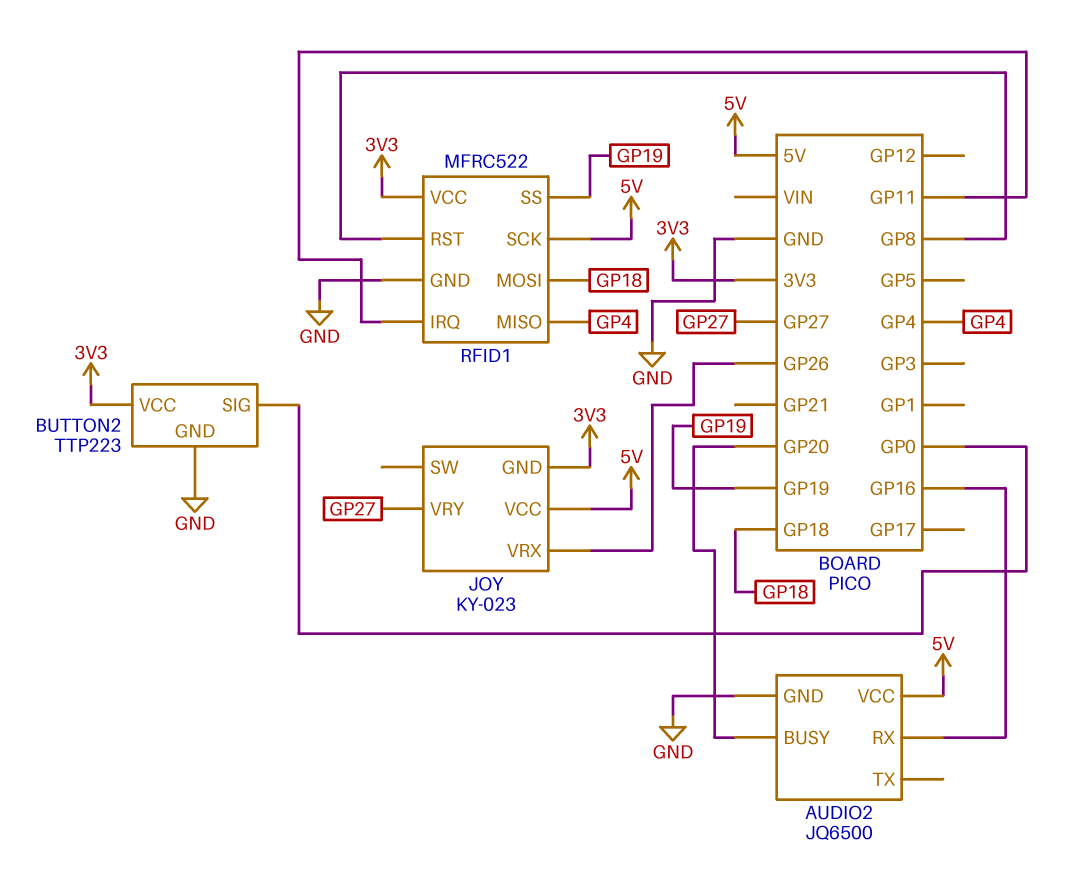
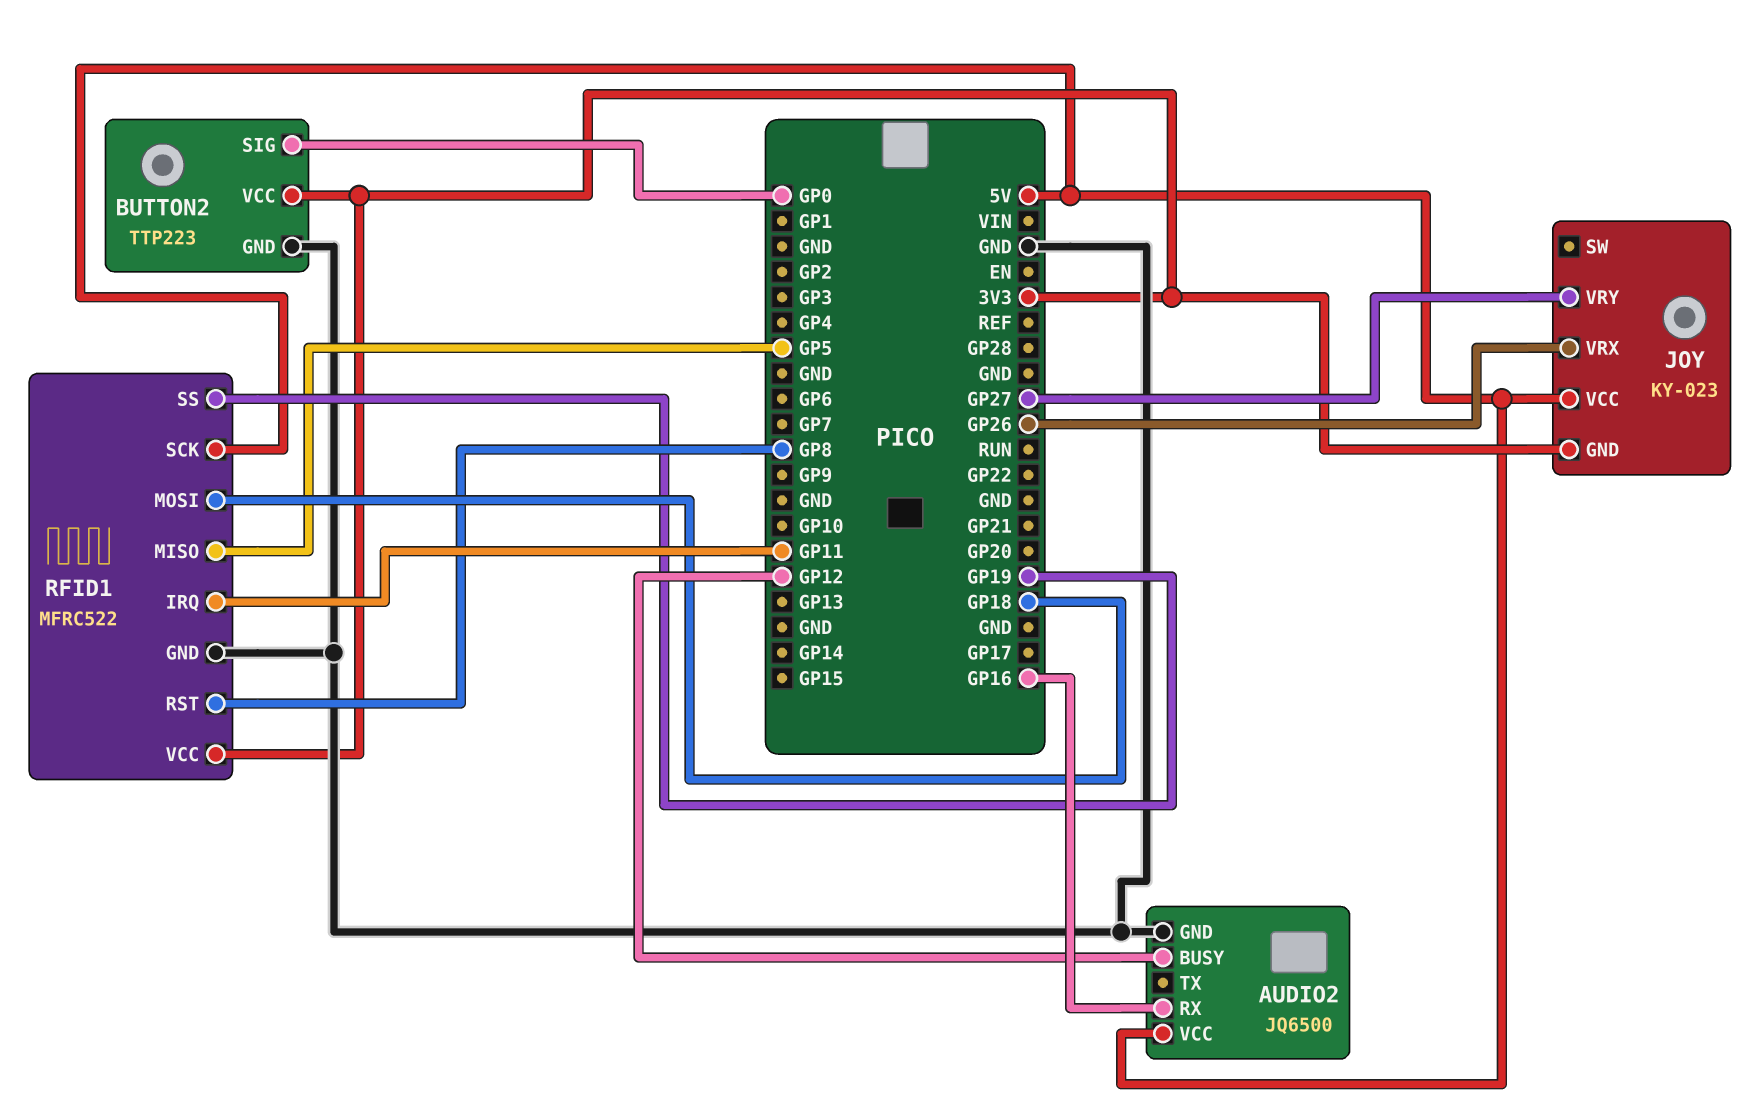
AUDIO2 pin BUSY: GP20 -> GP12
RFID1 pin MISO: GP4 -> GP5

